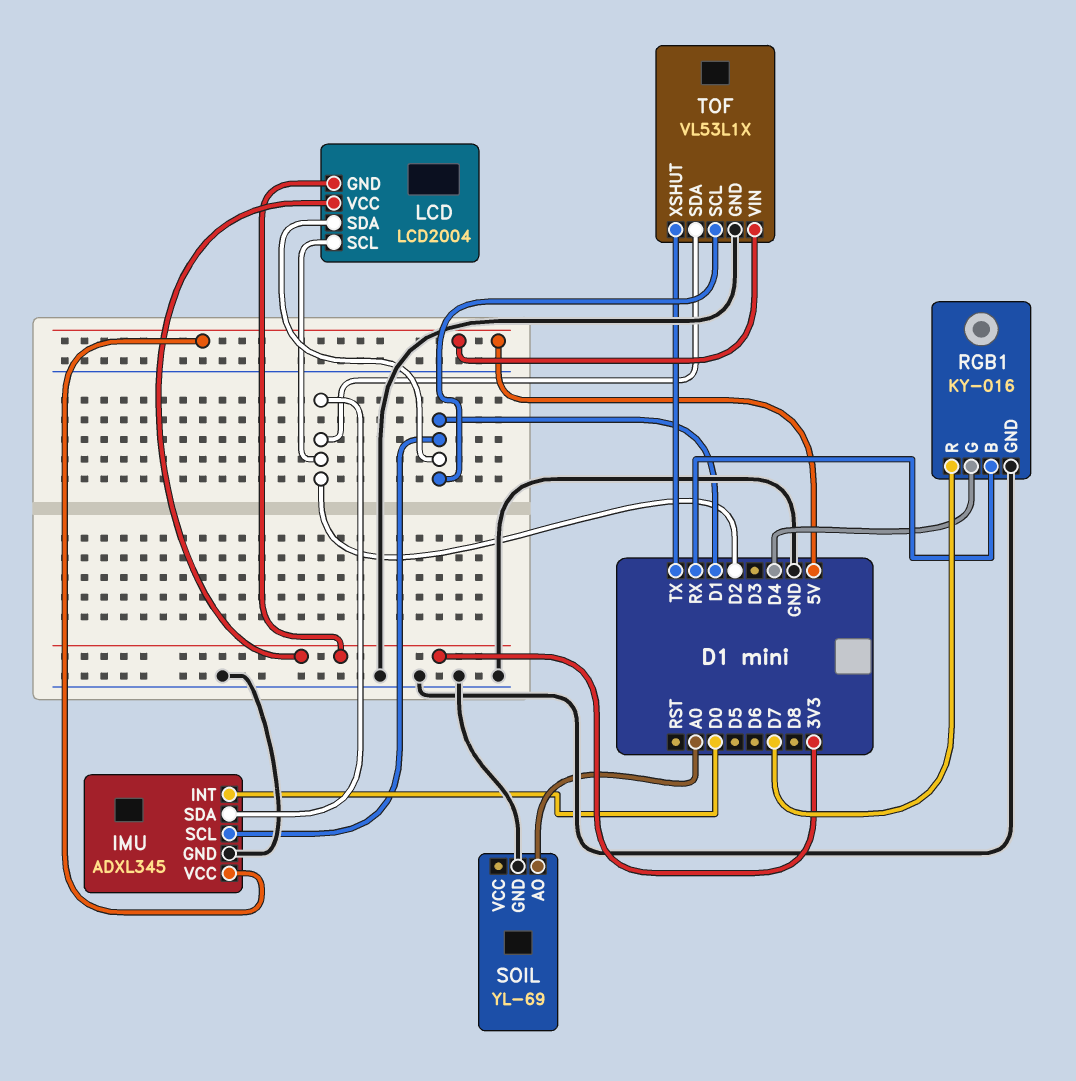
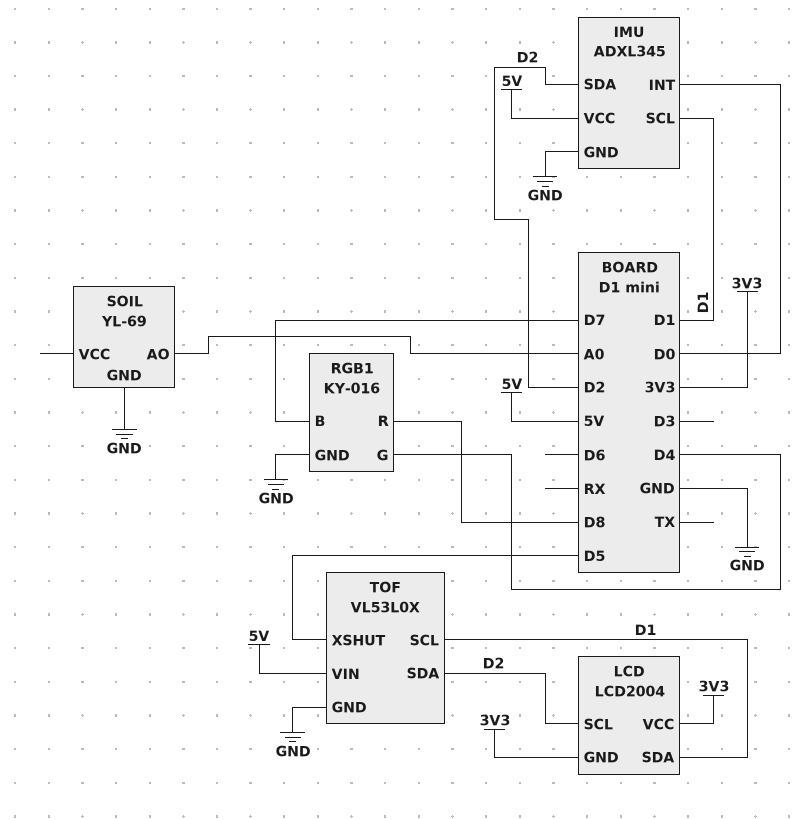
RGB1 pin B: RX -> D7
RGB1 pin R: D7 -> D8
TOF: VL53L1X -> VL53L0X
TOF pin XSHUT: TX -> D5

